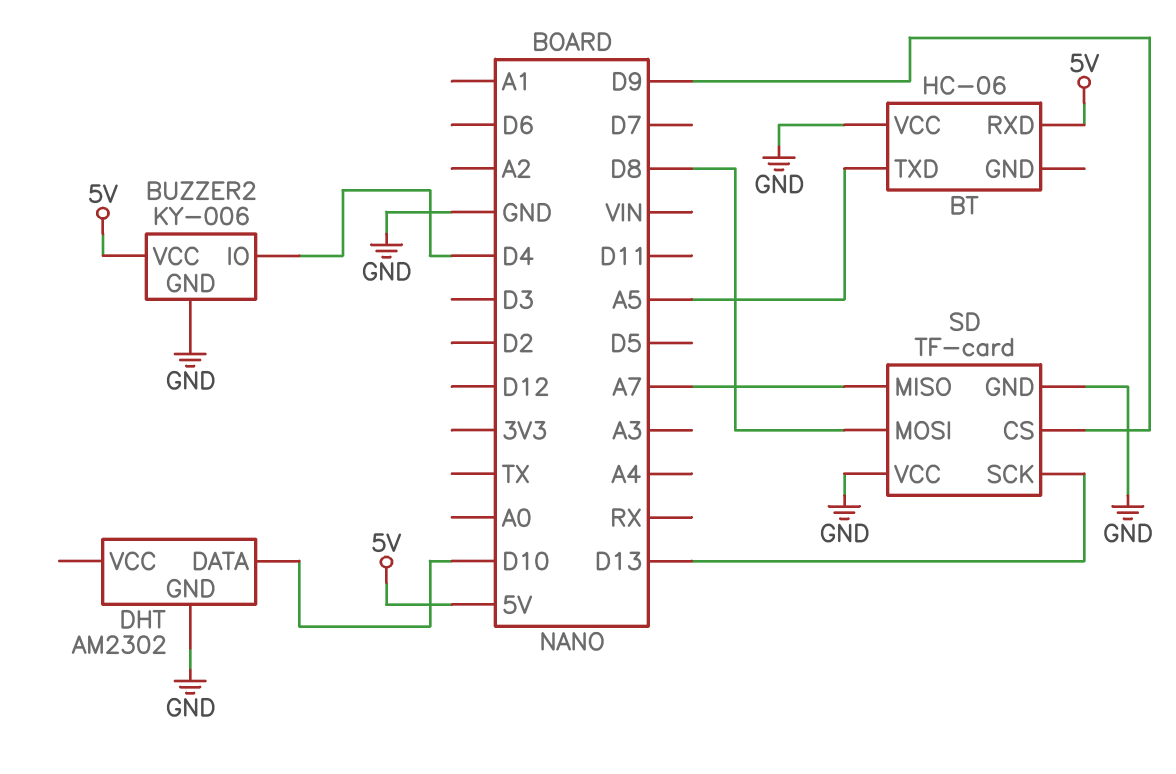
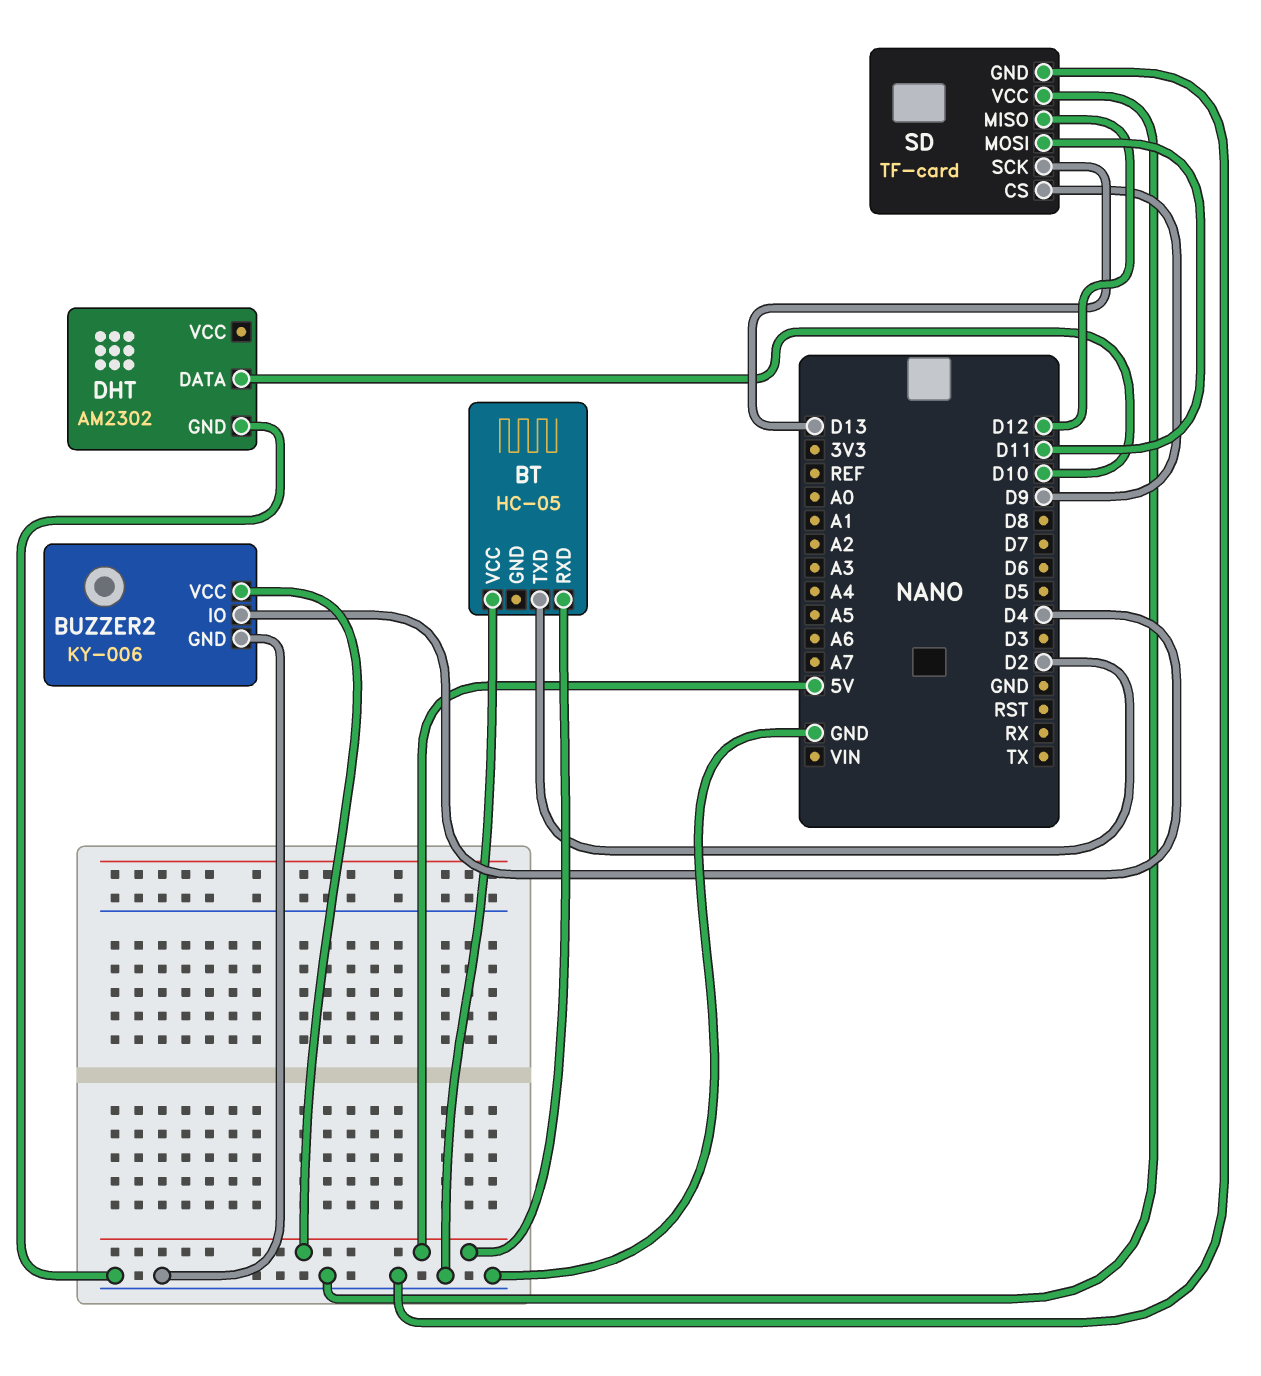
BT: HC-06 -> HC-05
BT pin TXD: A5 -> D2
SD pin MISO: A7 -> D12
SD pin MOSI: D8 -> D11

